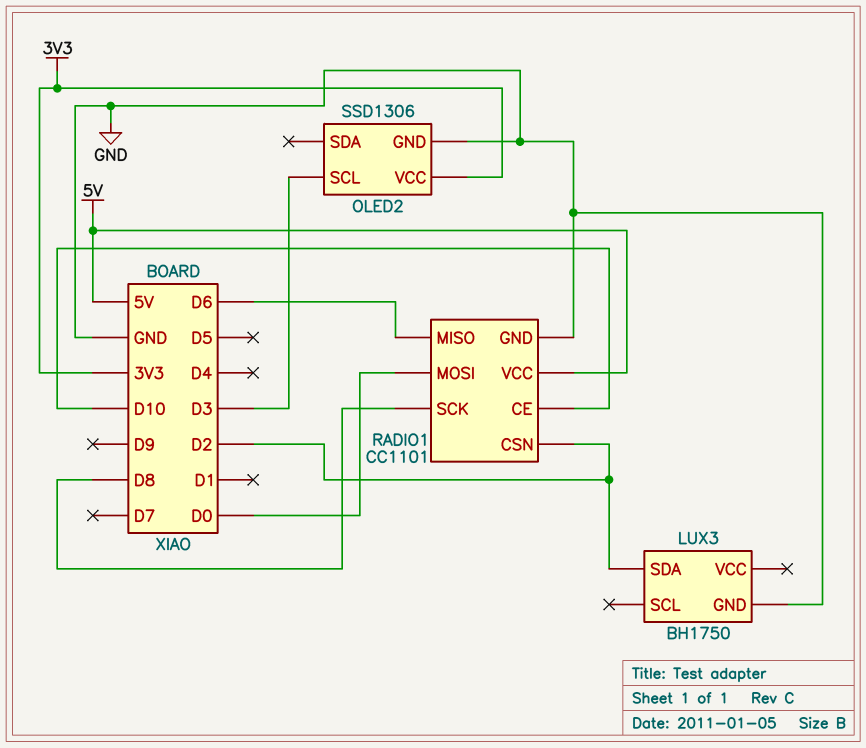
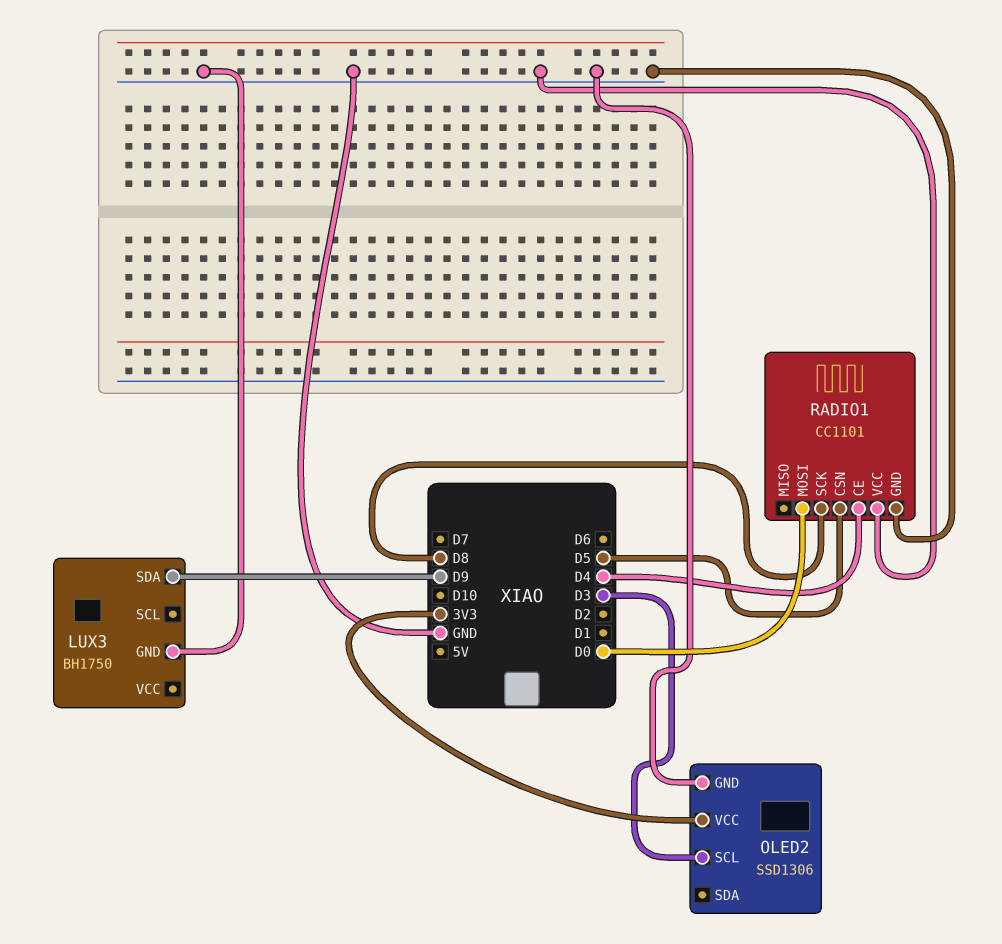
LUX3 pin SDA: D2 -> D9
RADIO1 pin CE: D10 -> D4
RADIO1 pin CSN: D2 -> D5
RADIO1 pin MISO: D6 -> none
RADIO1 pin VCC: 5V -> GND

